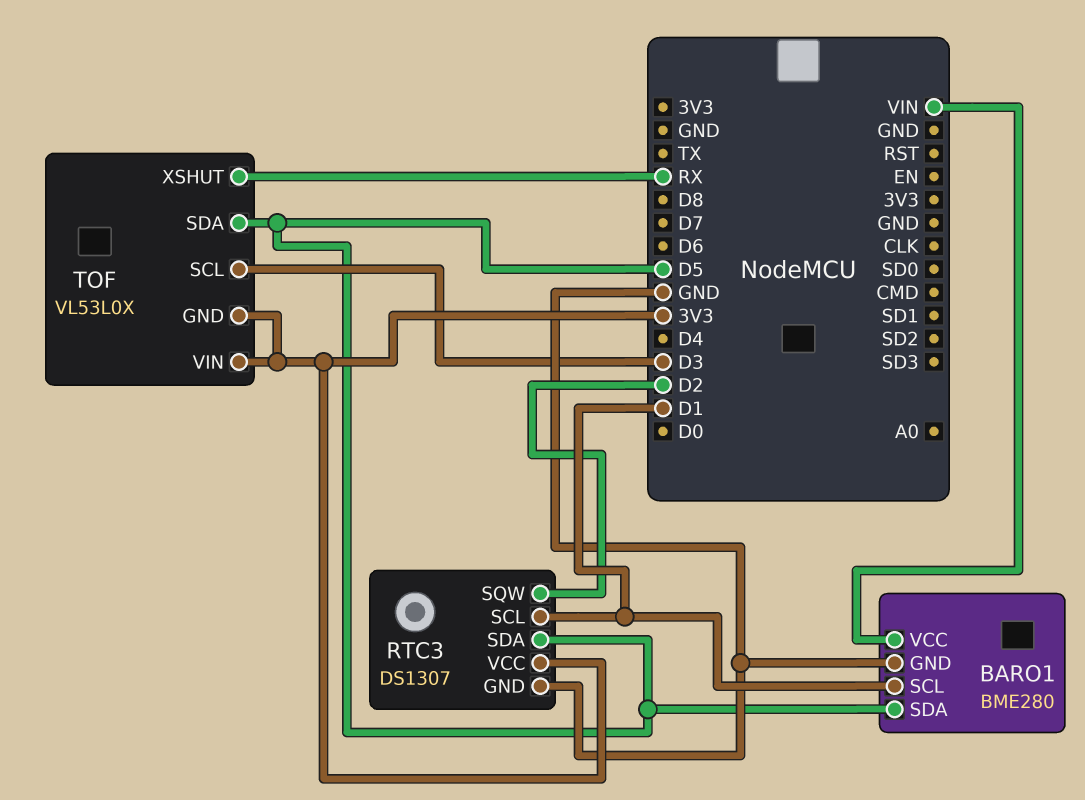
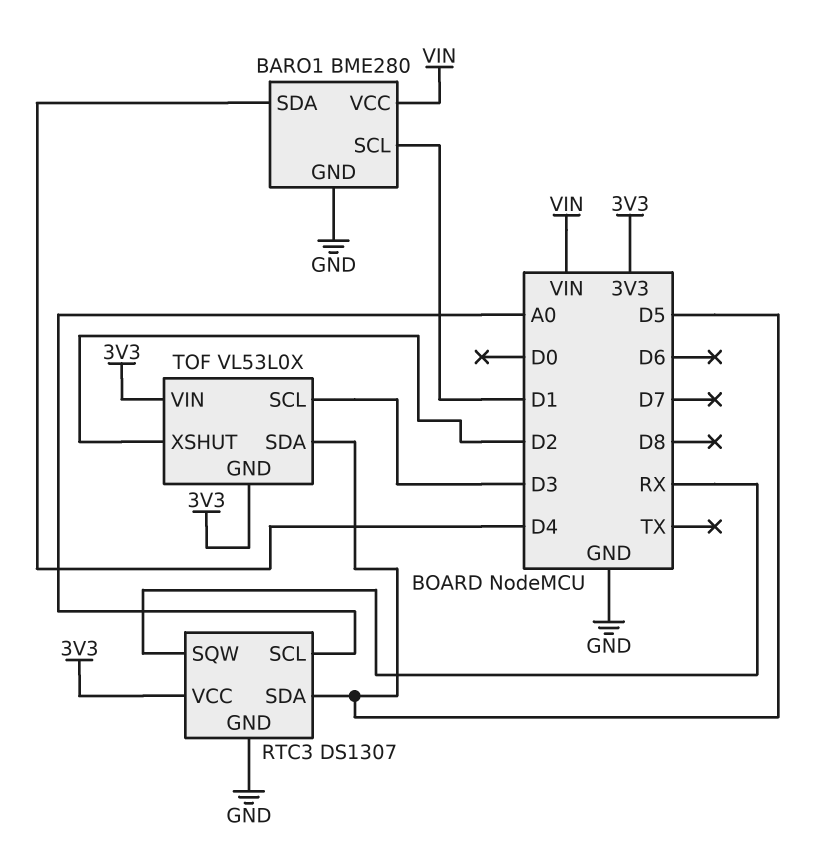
BARO1 pin SDA: D5 -> D4
RTC3 pin SCL: D1 -> A0
RTC3 pin SQW: D2 -> RX
TOF pin XSHUT: RX -> D2

